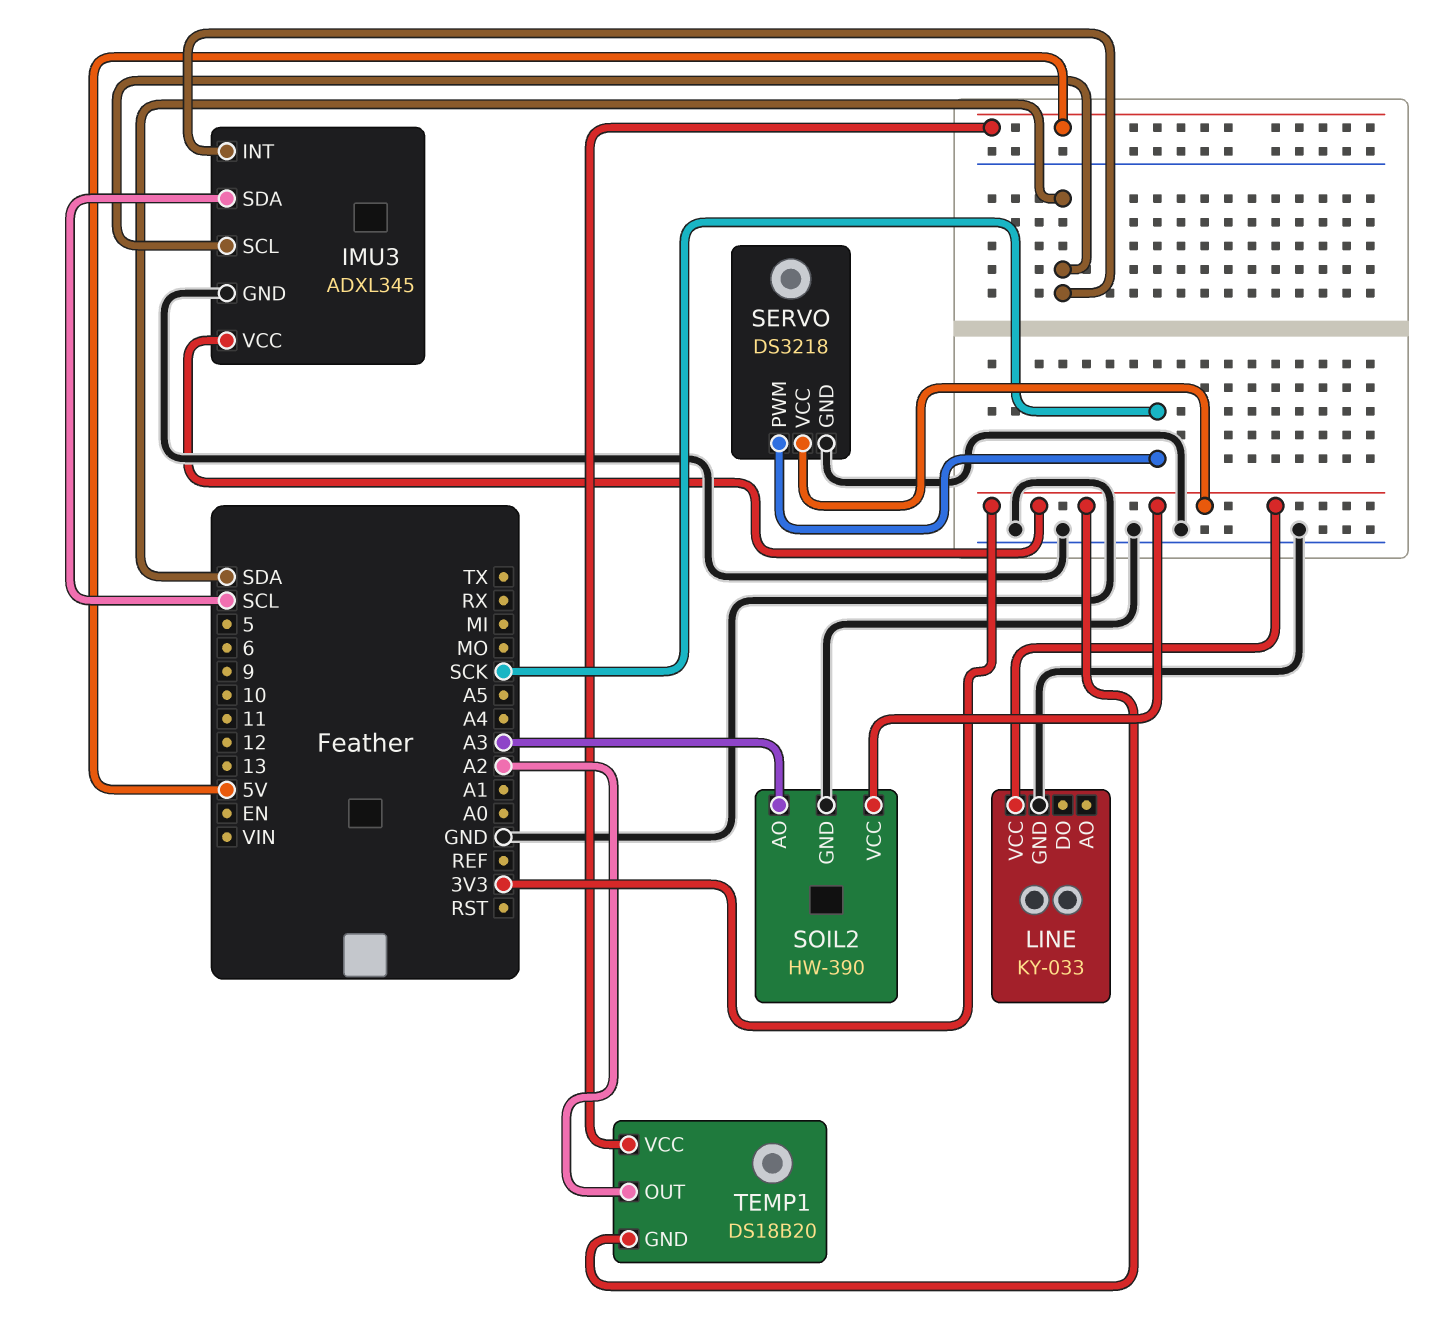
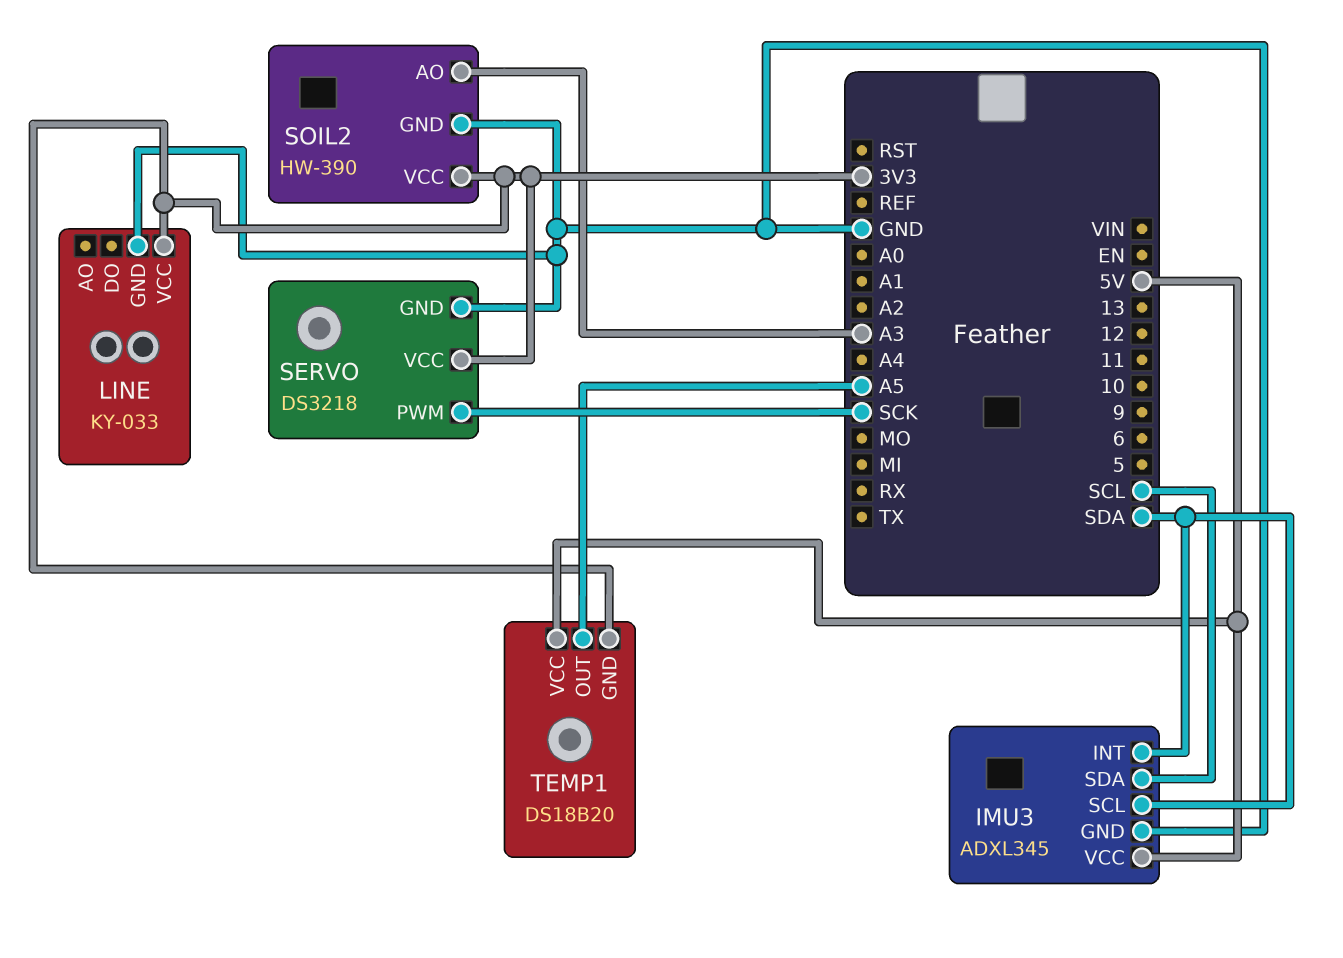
IMU3 pin VCC: 3V3 -> 5V
TEMP1 pin OUT: A2 -> A5

